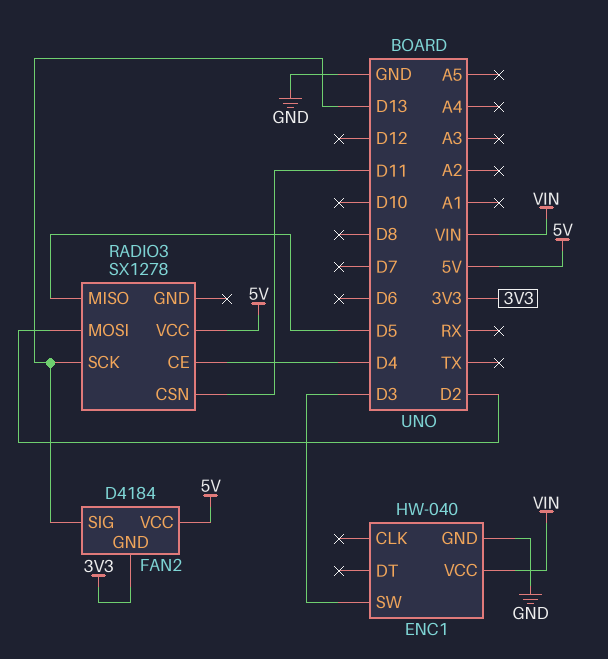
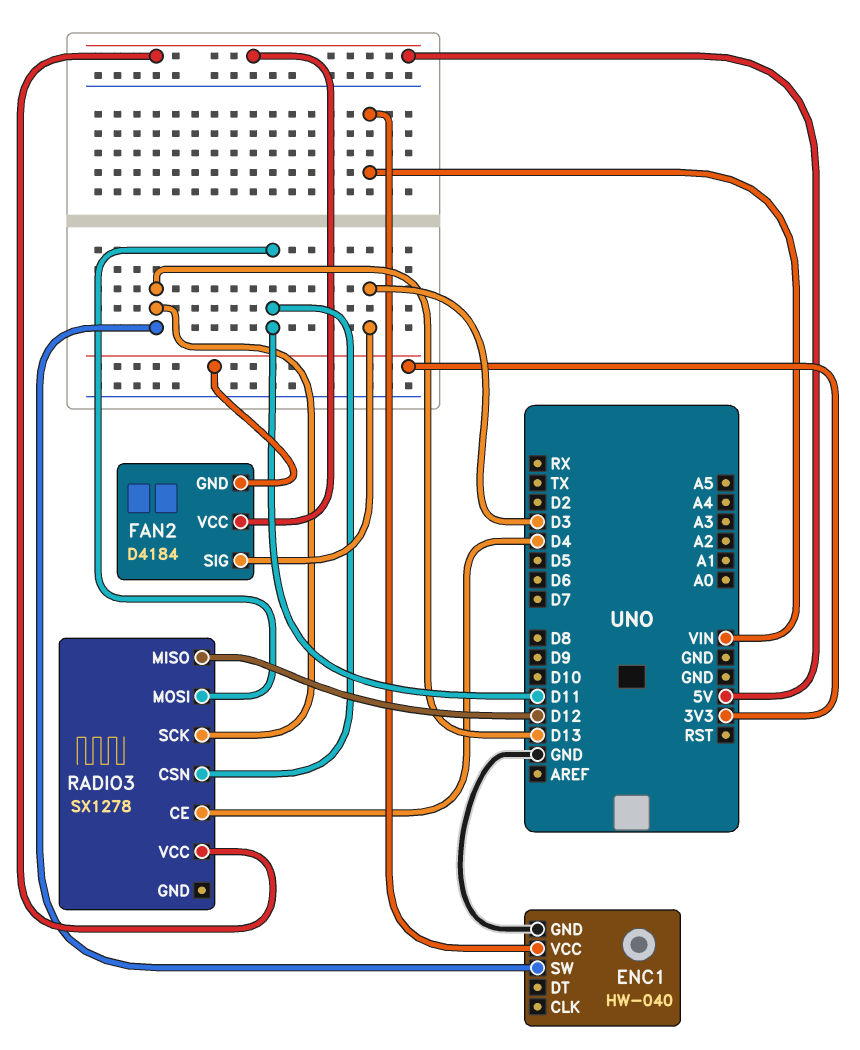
ENC1 pin SW: D3 -> D13
FAN2 pin SIG: D13 -> D3
RADIO3 pin MISO: D5 -> D12
RADIO3 pin MOSI: D2 -> D11

